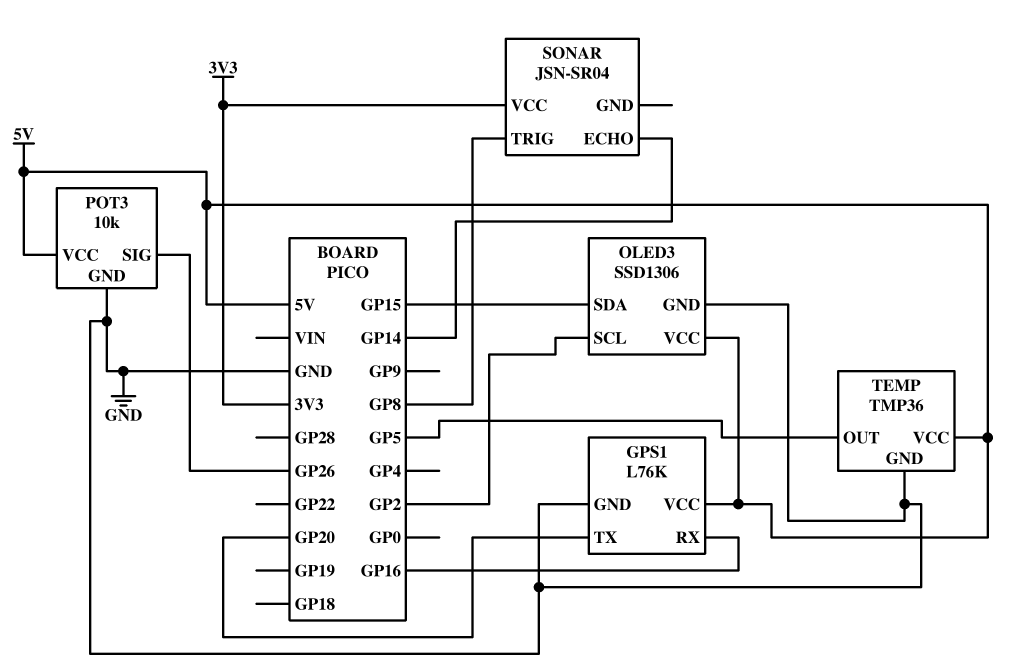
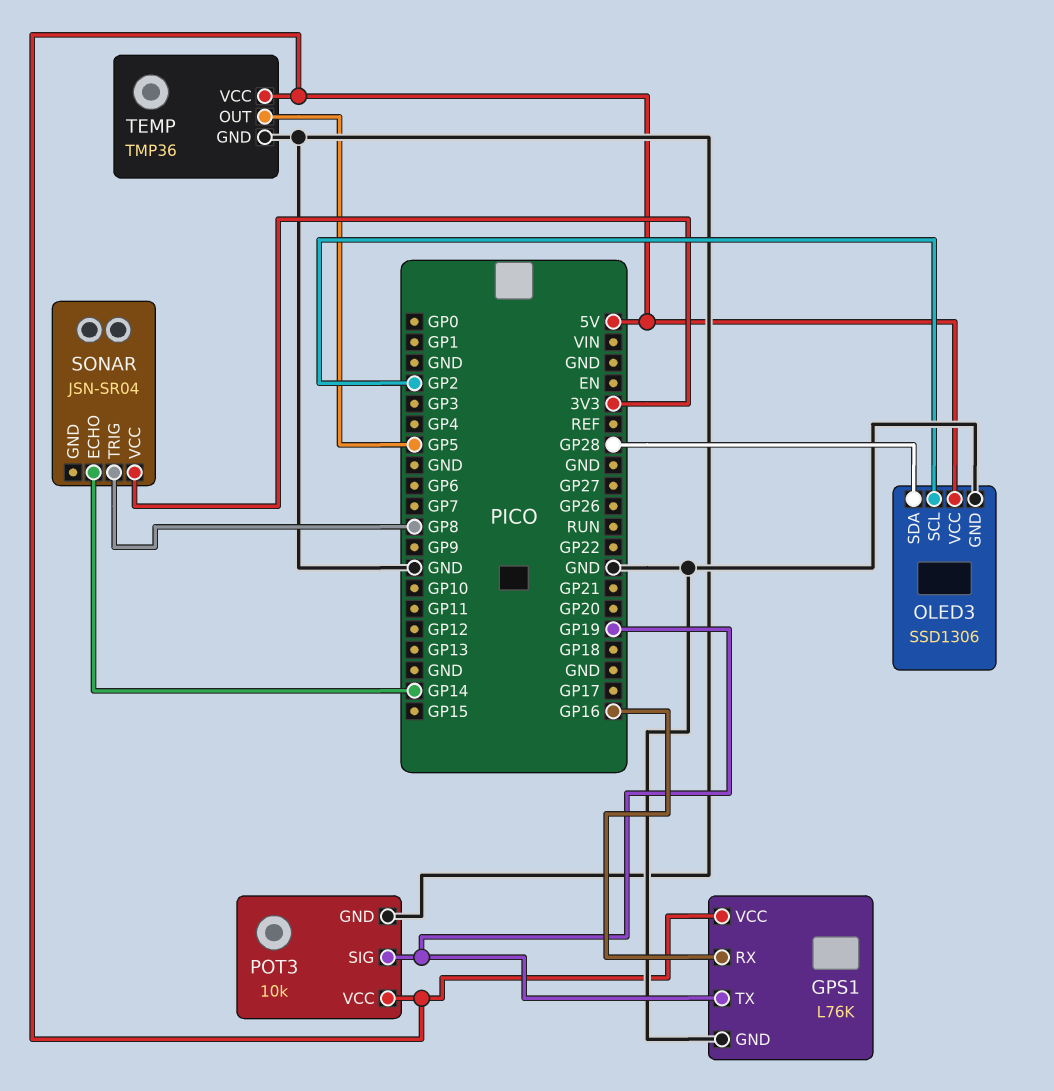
GPS1 pin TX: GP20 -> GP19
OLED3 pin SDA: GP15 -> GP28
POT3 pin SIG: GP26 -> GP19

